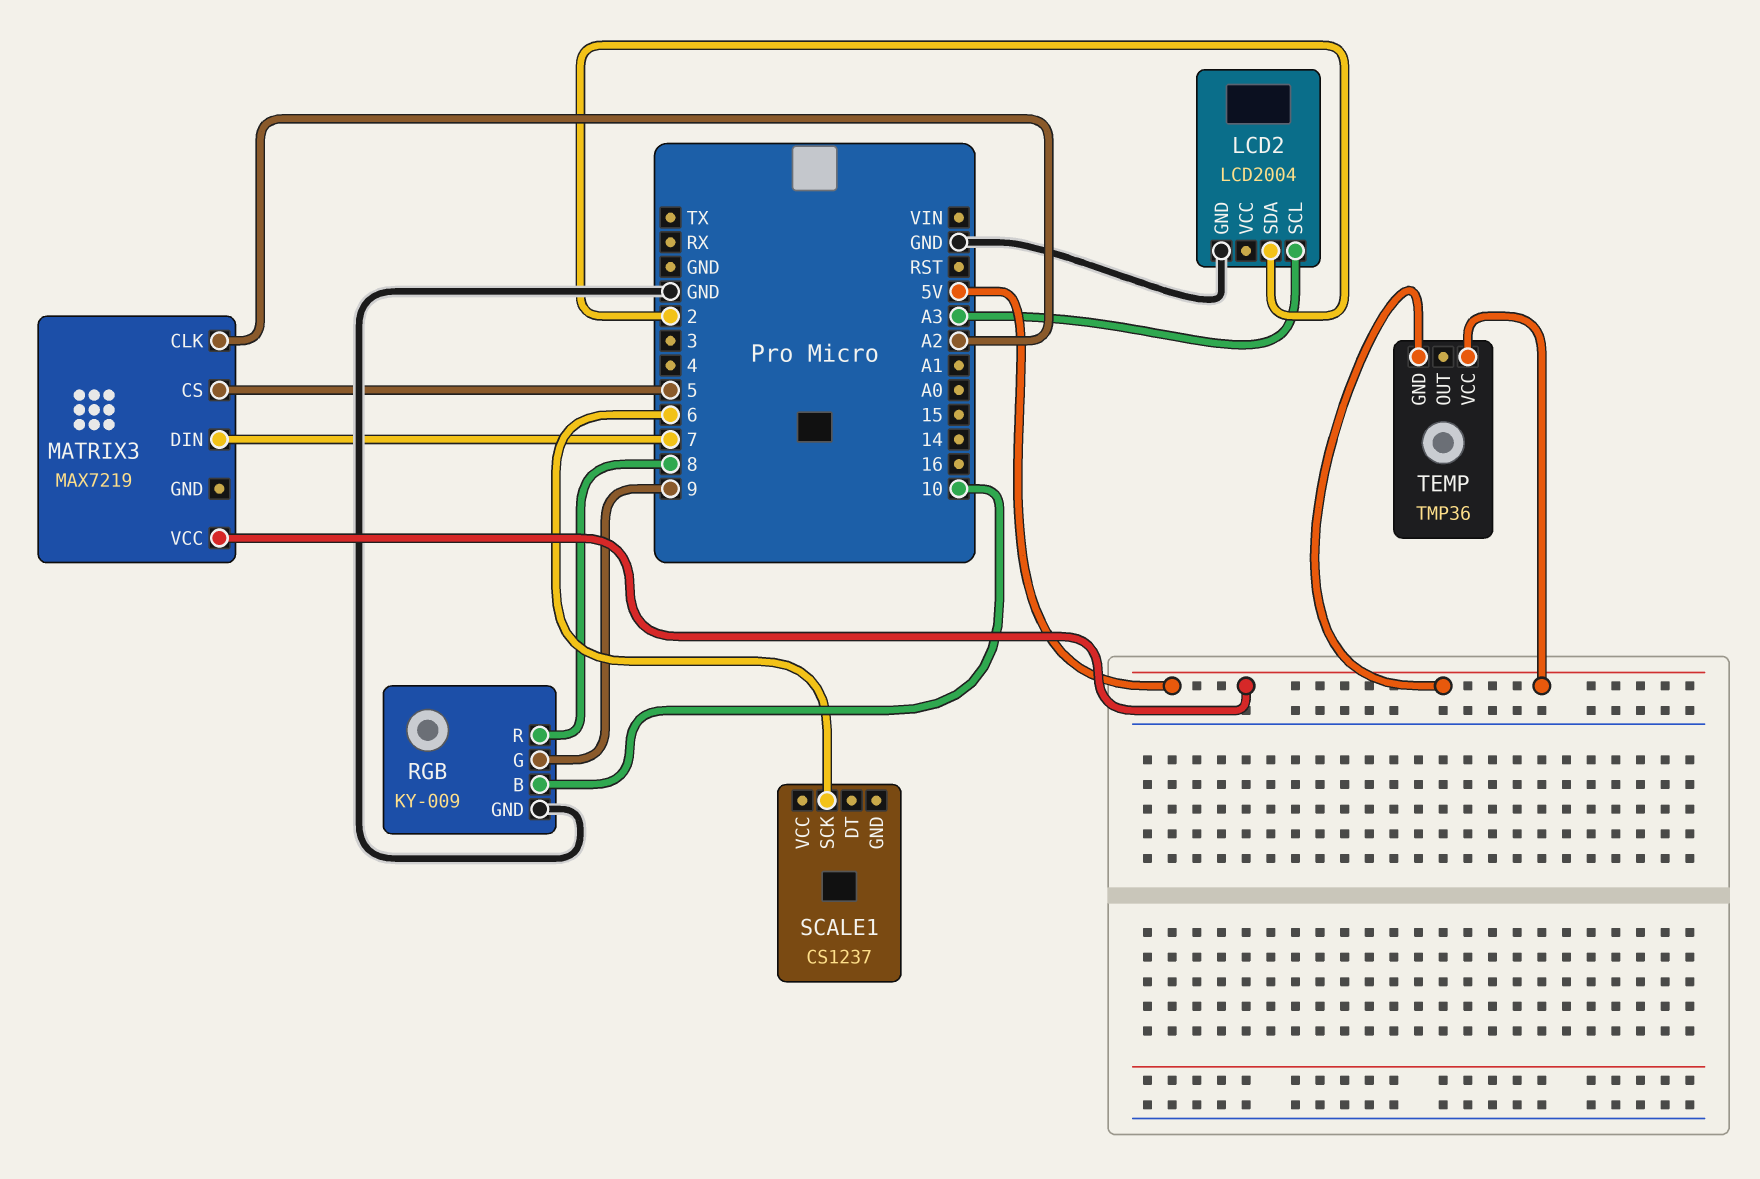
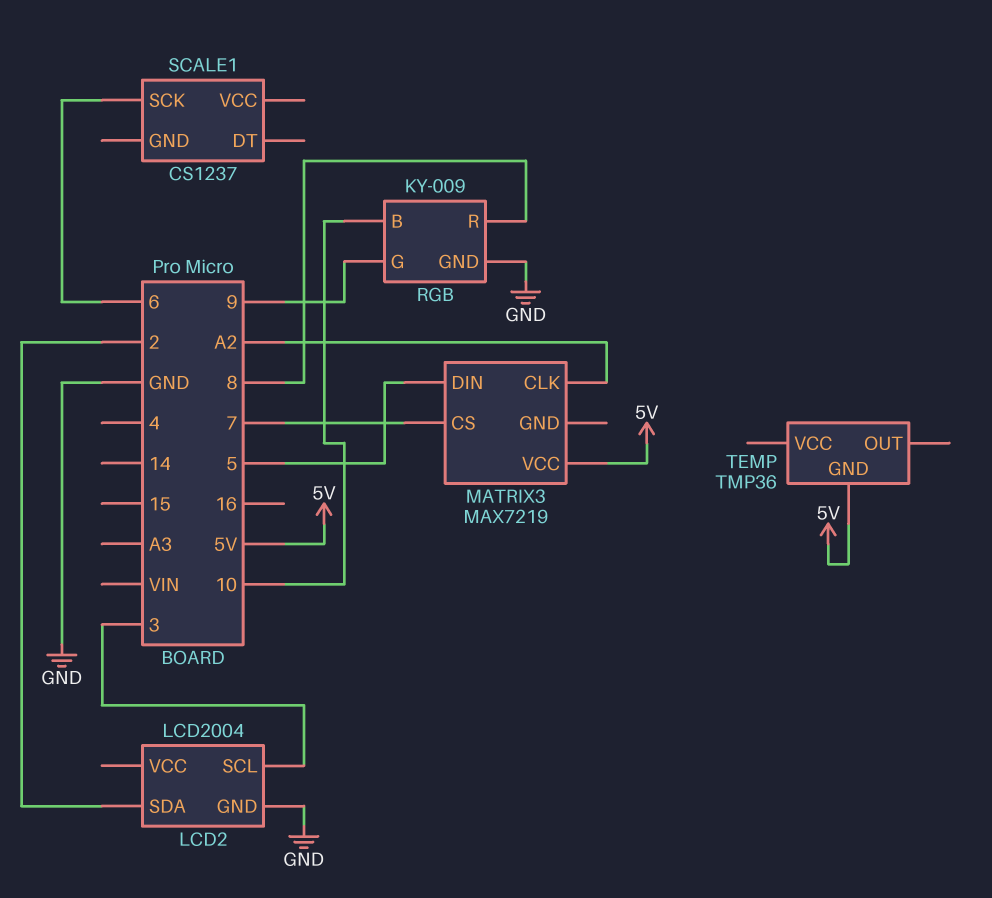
LCD2 pin SCL: A3 -> 3
MATRIX3 pin CS: 5 -> 7
MATRIX3 pin DIN: 7 -> 5
TEMP pin VCC: 5V -> none

